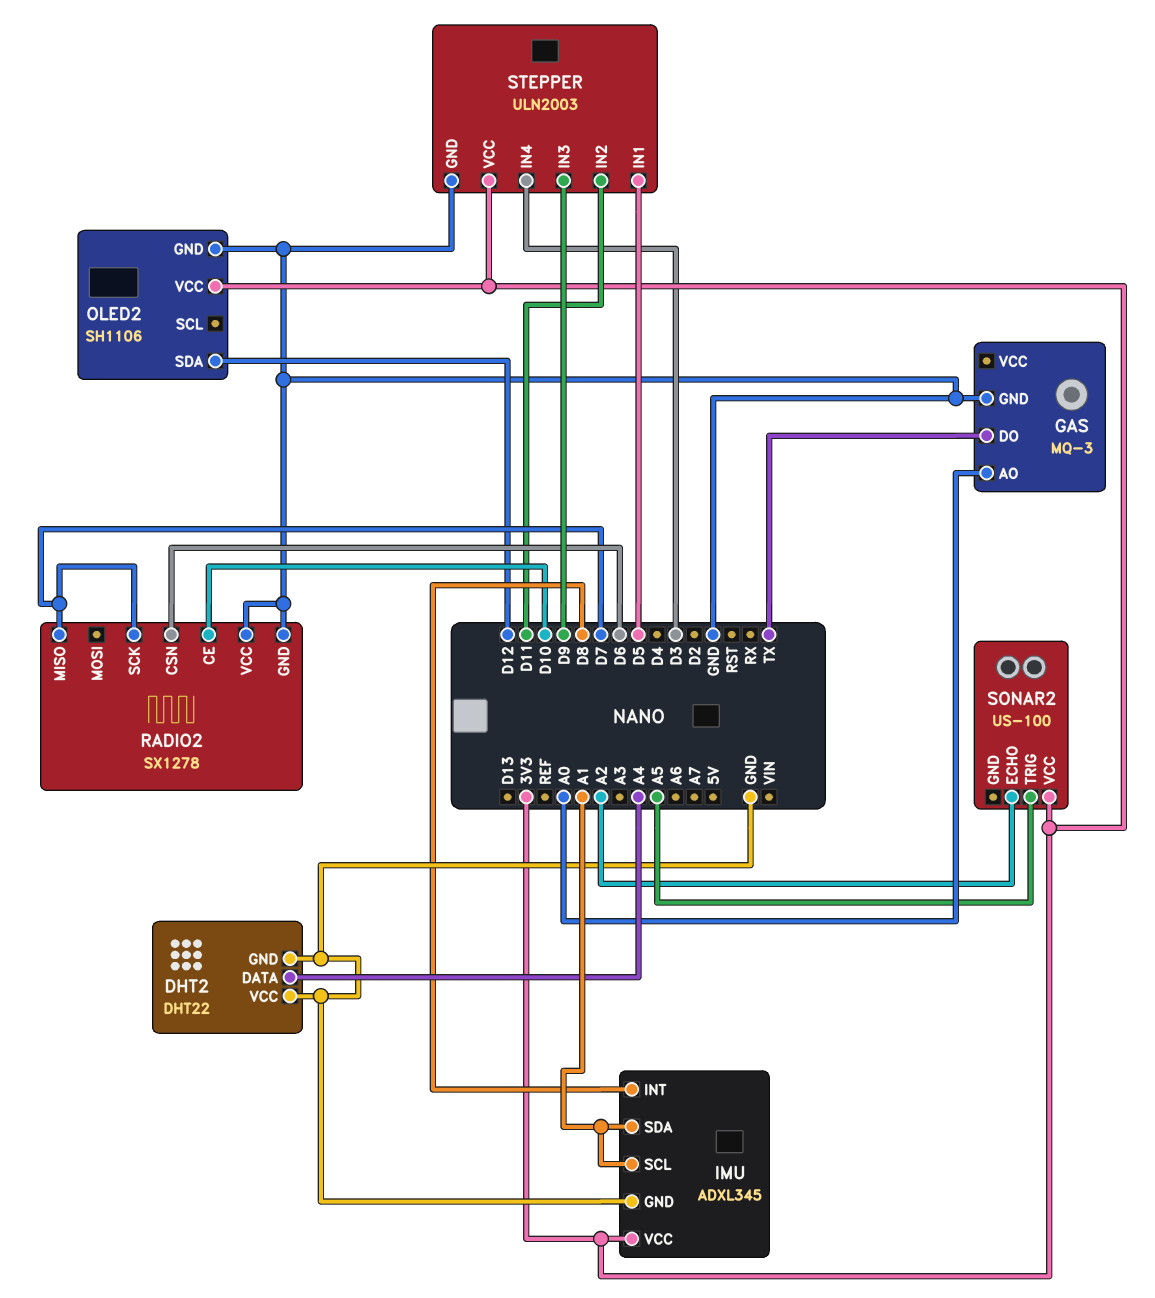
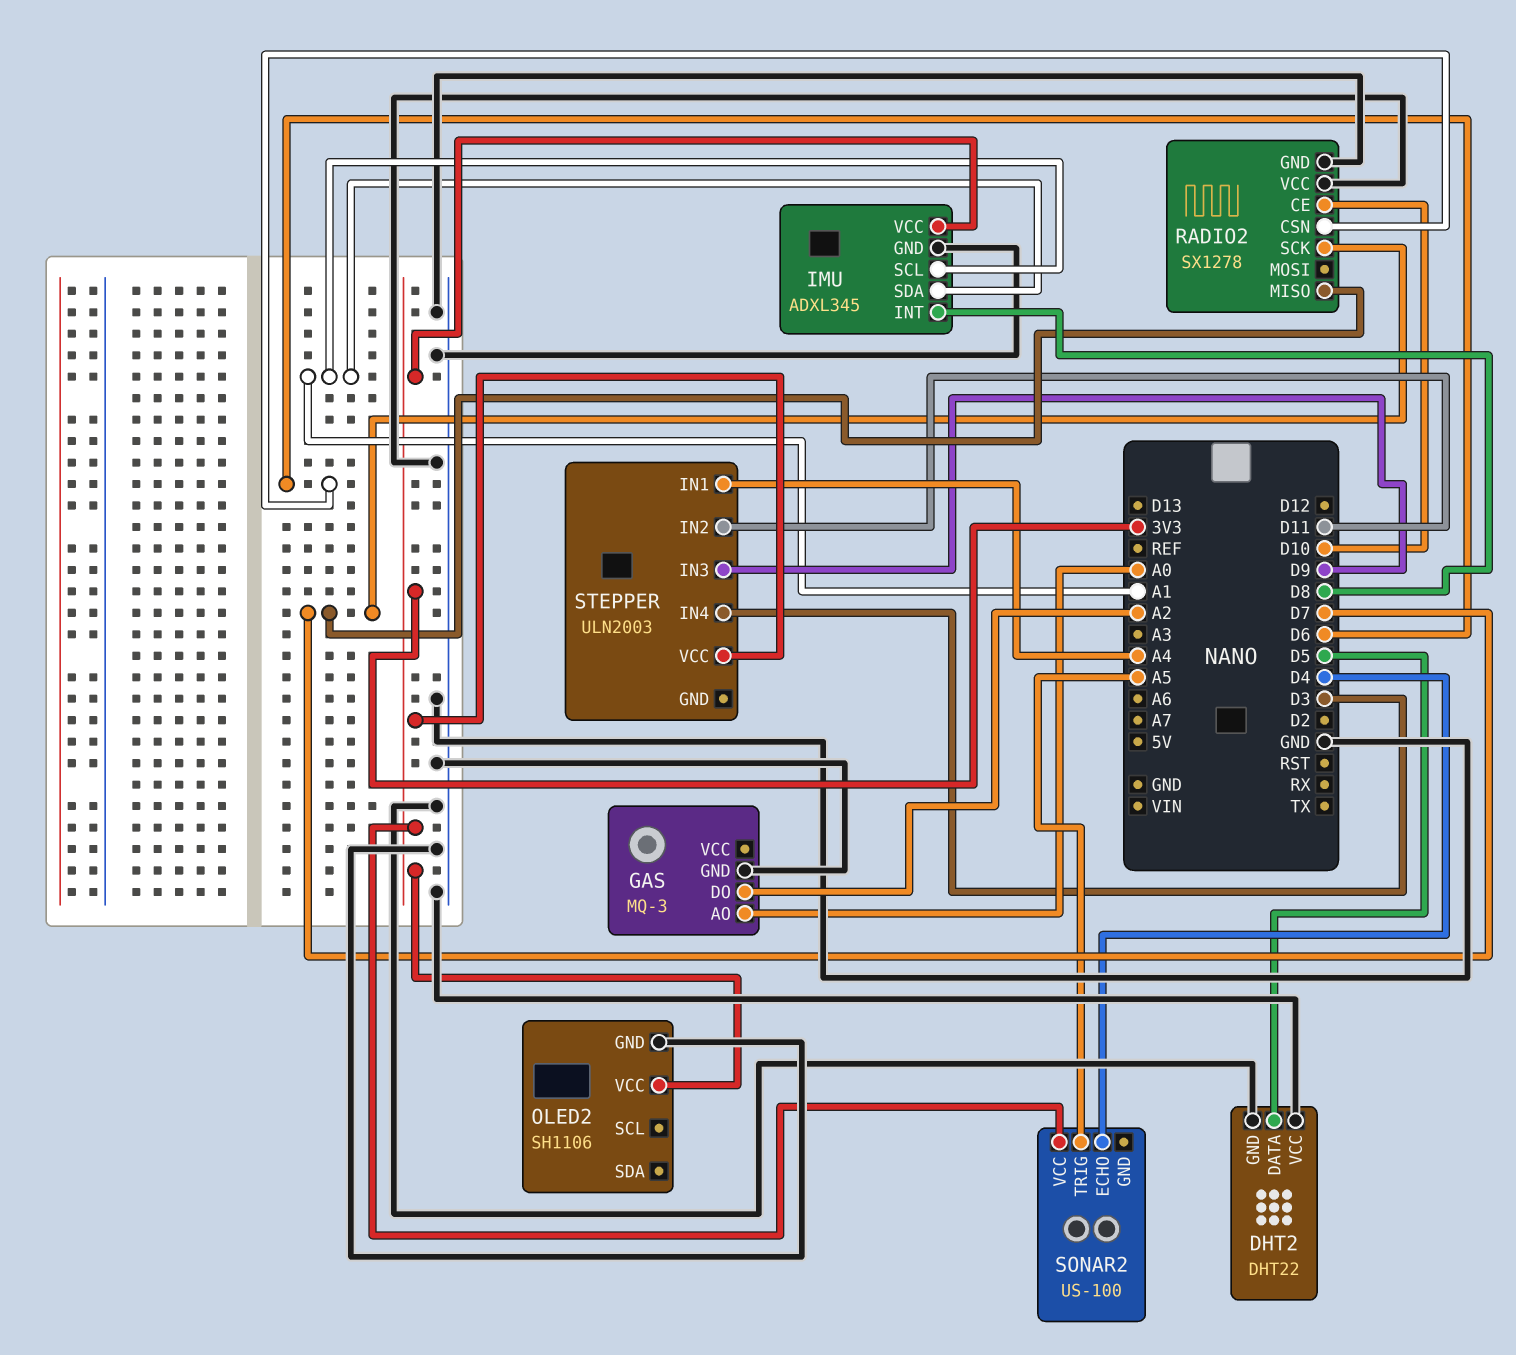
DHT2 pin DATA: A4 -> D5
GAS pin DO: TX -> A2
OLED2 pin SDA: D12 -> none
SONAR2 pin ECHO: A2 -> D4
STEPPER pin GND: GND -> none
STEPPER pin IN1: D5 -> A4

